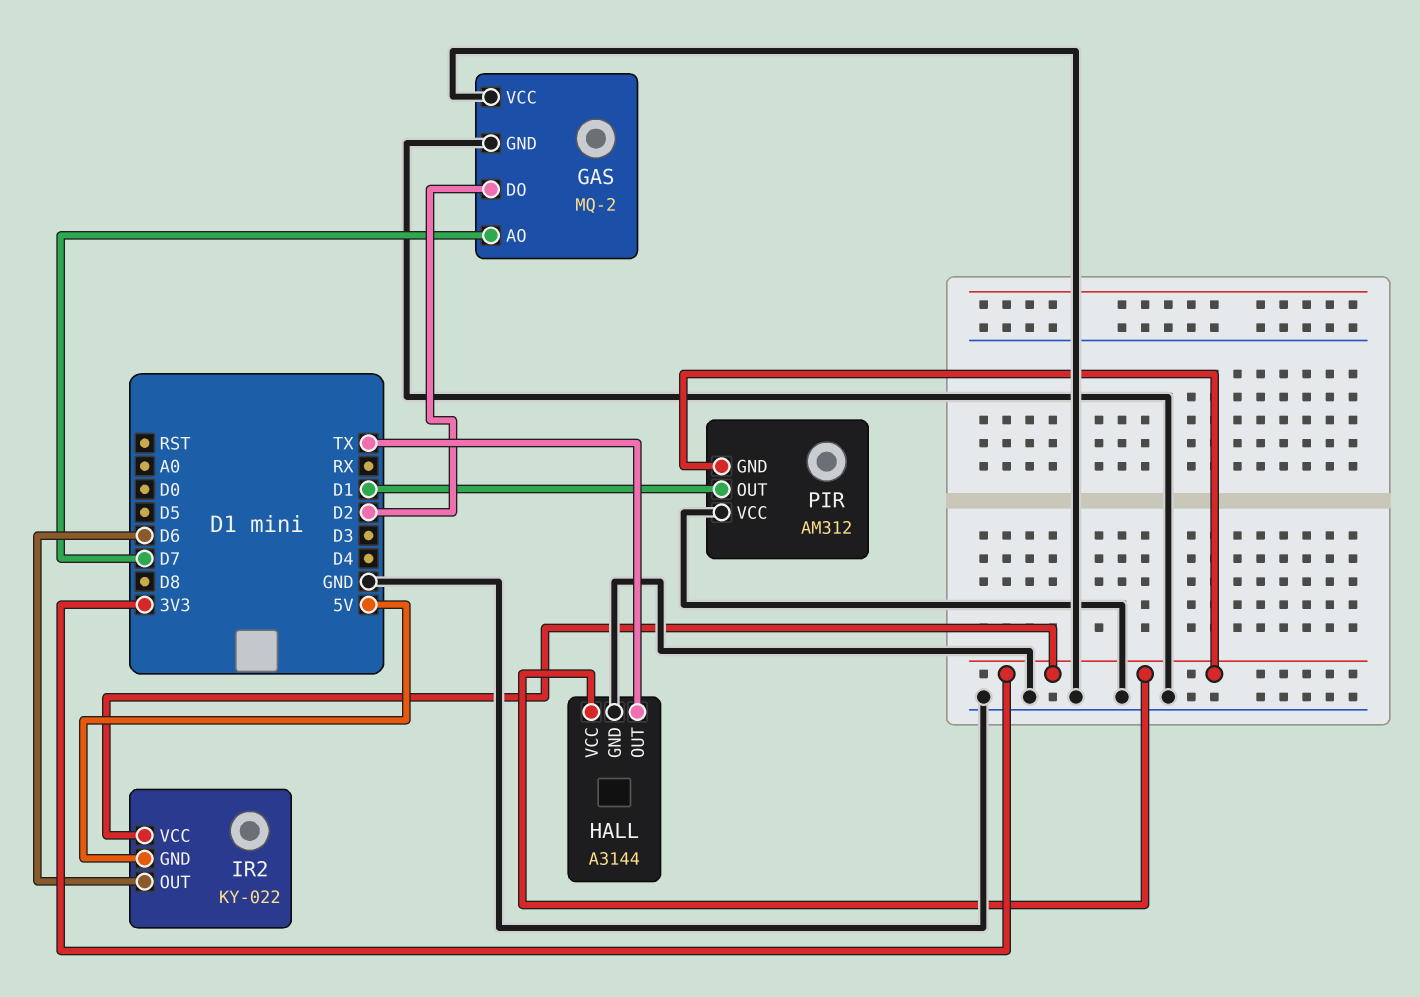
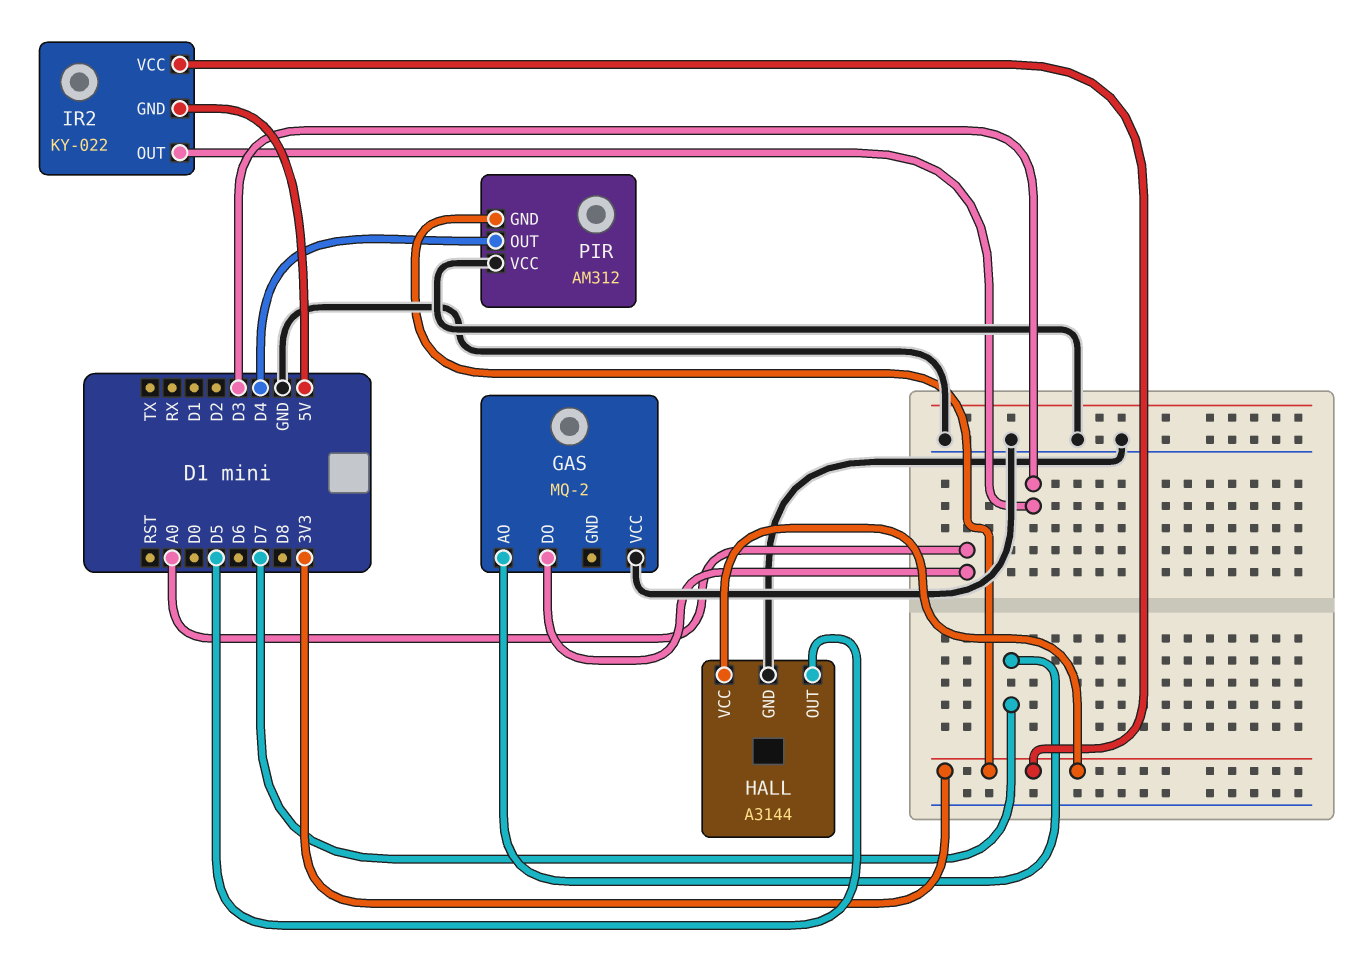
GAS pin DO: D2 -> A0
GAS pin GND: GND -> none
HALL pin OUT: TX -> D5
IR2 pin OUT: D6 -> D3
PIR pin OUT: D1 -> D4

